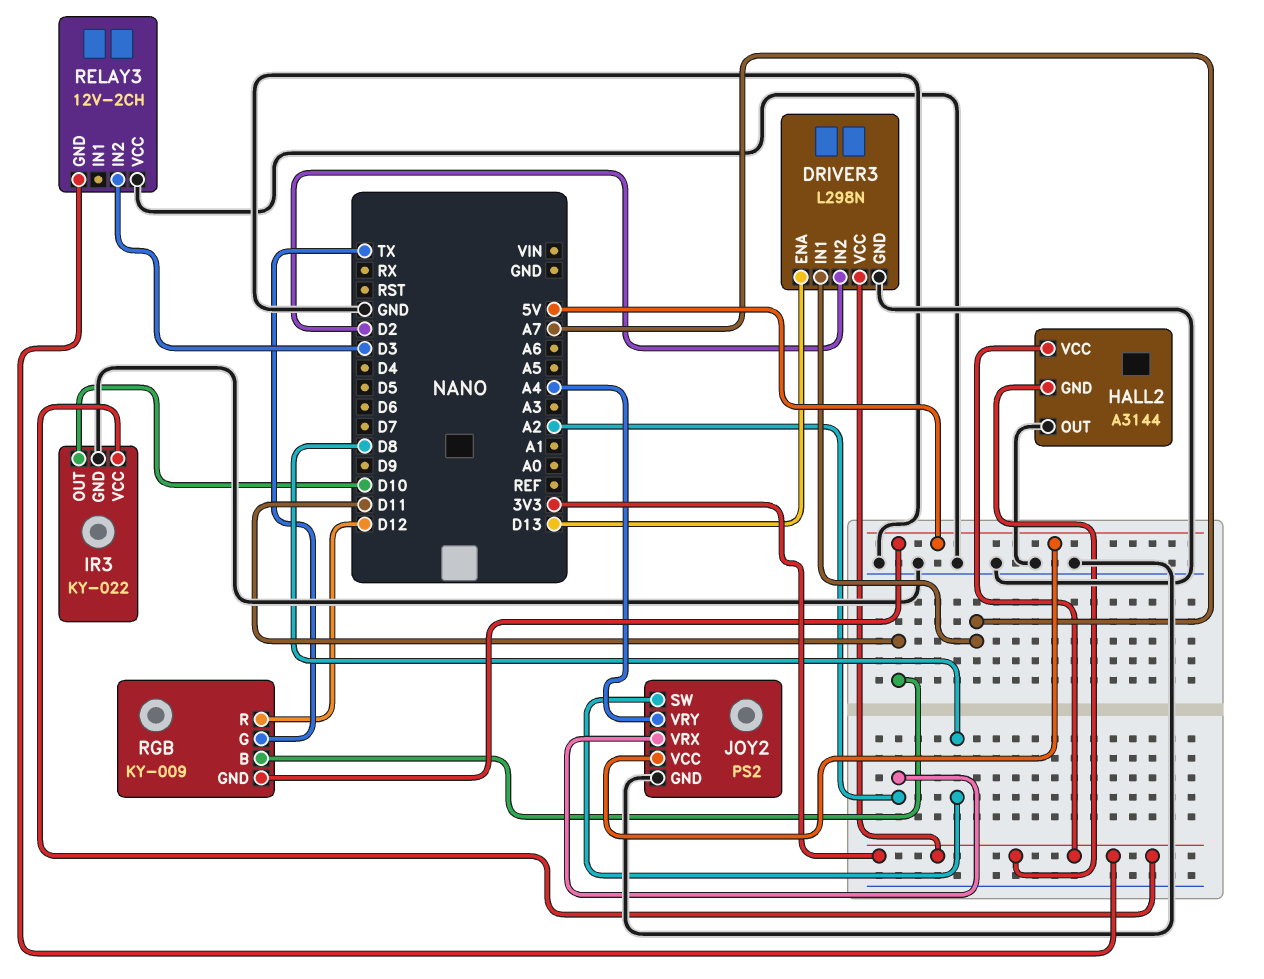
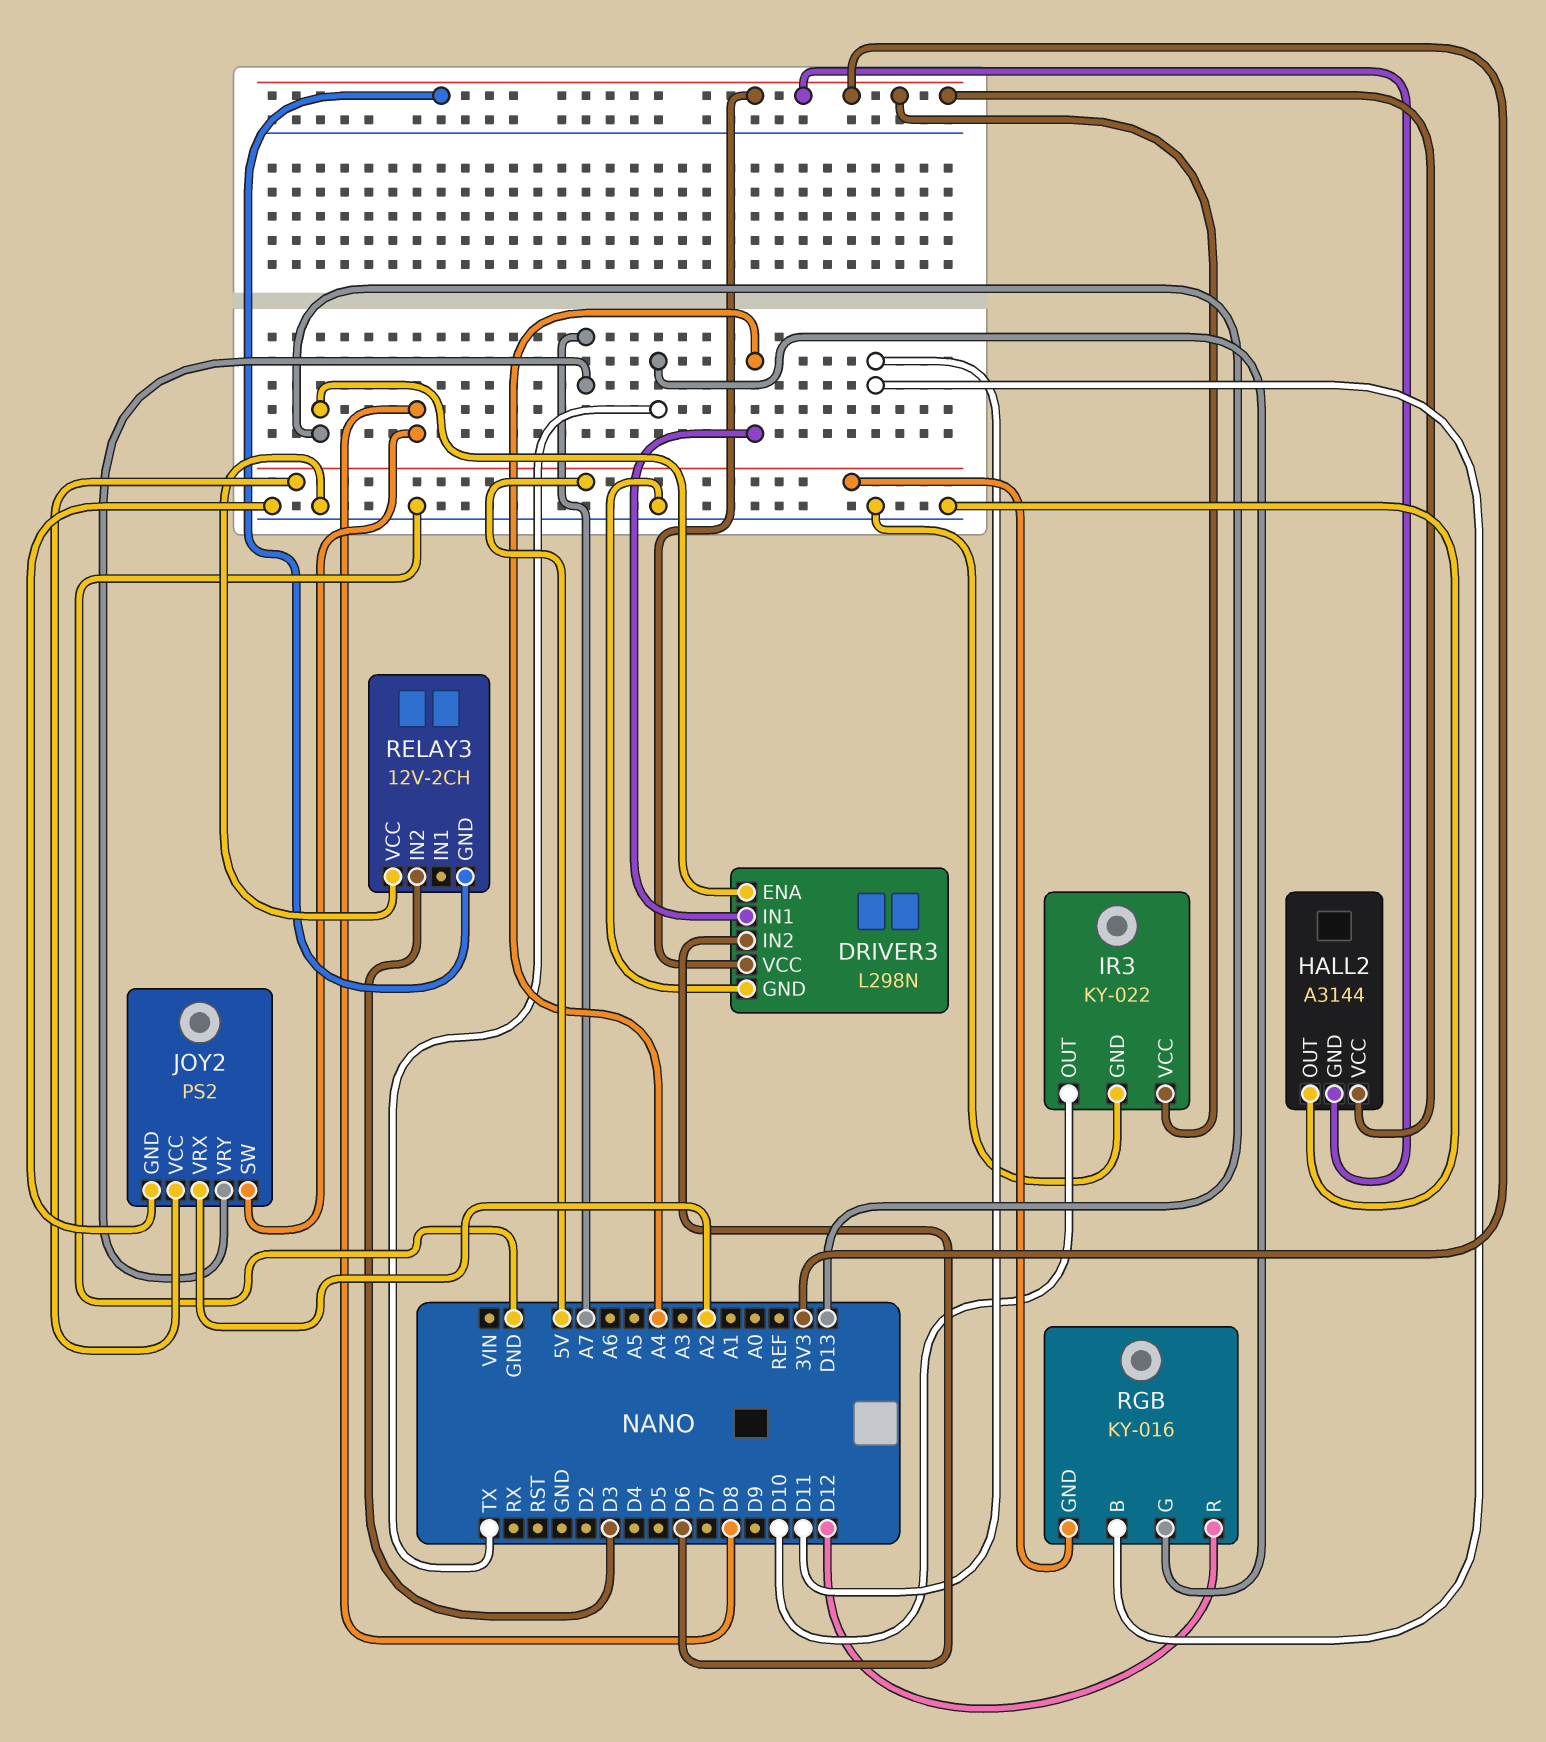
DRIVER3 pin IN1: A7 -> A4
DRIVER3 pin IN2: D2 -> D6
JOY2 pin VRY: A4 -> A7
RGB: KY-009 -> KY-016

